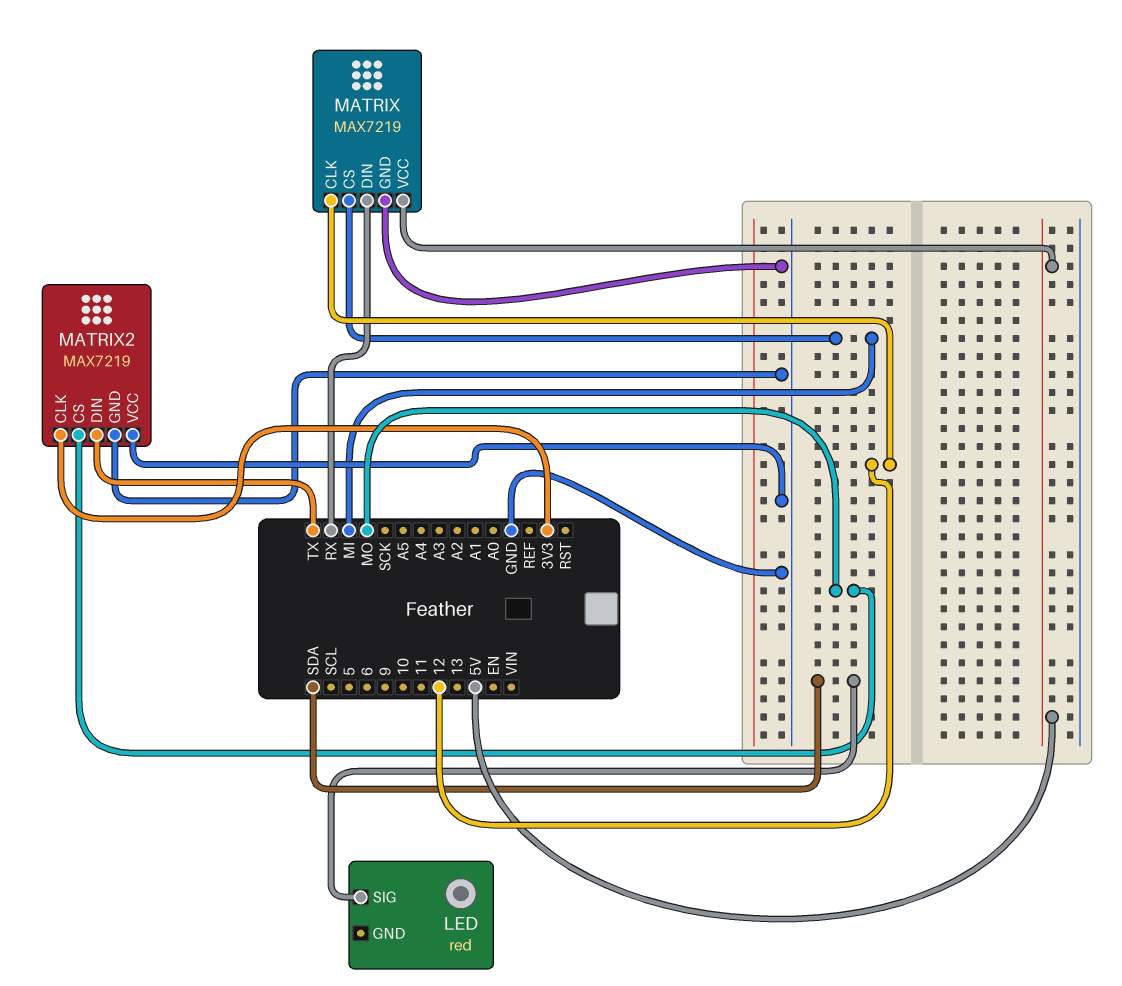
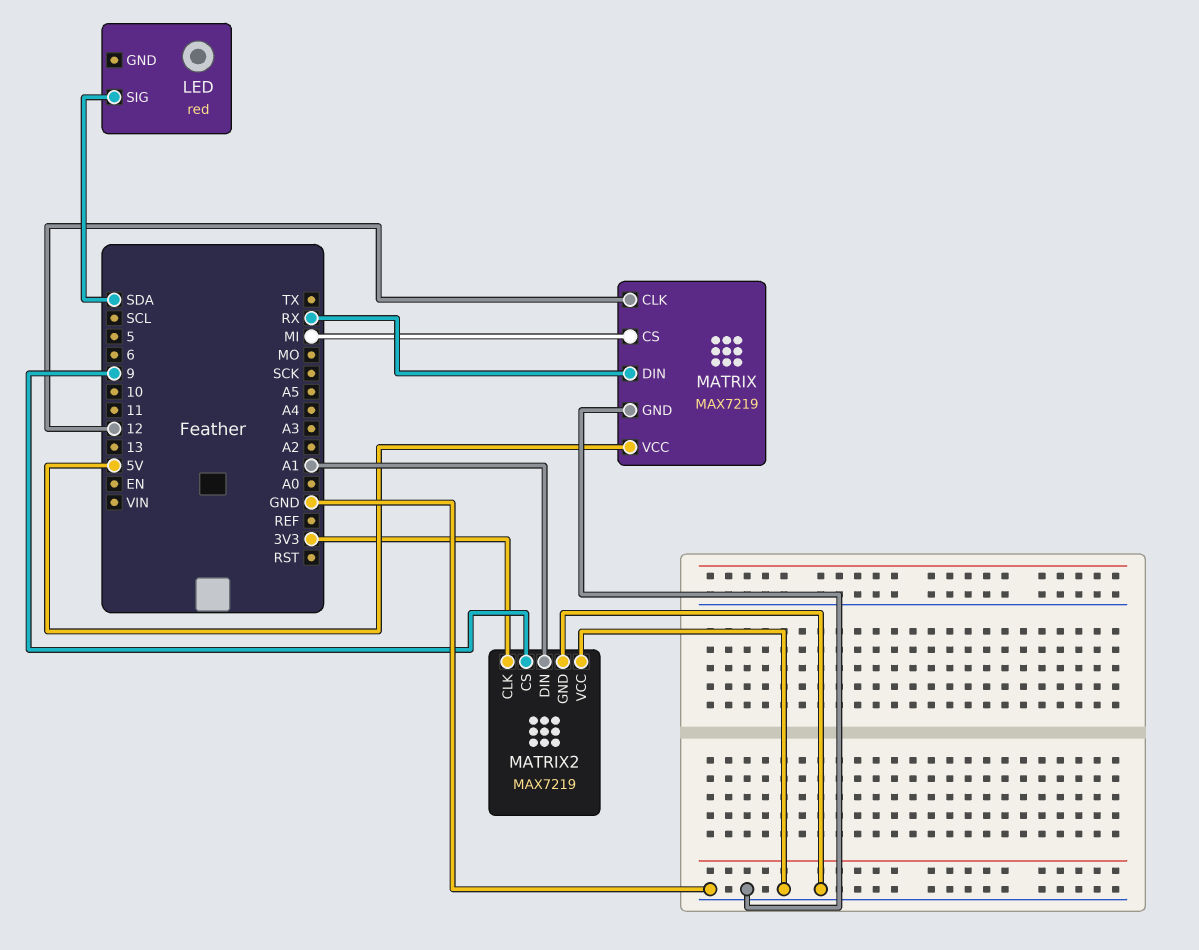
MATRIX2 pin CS: MO -> 9
MATRIX2 pin DIN: TX -> A1

